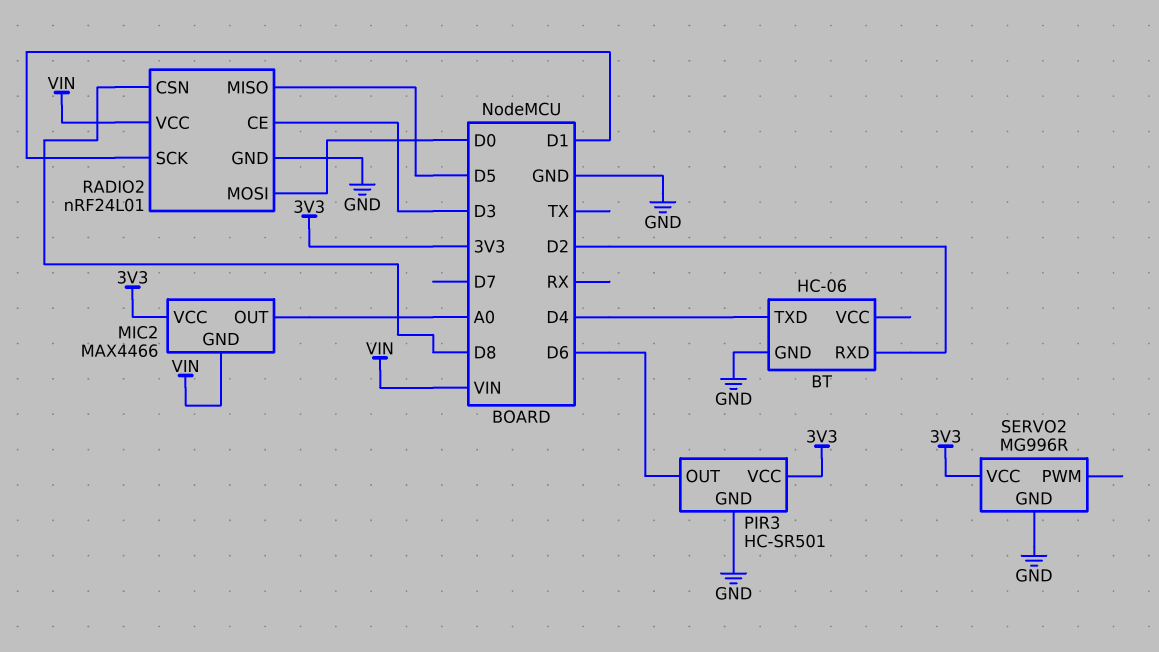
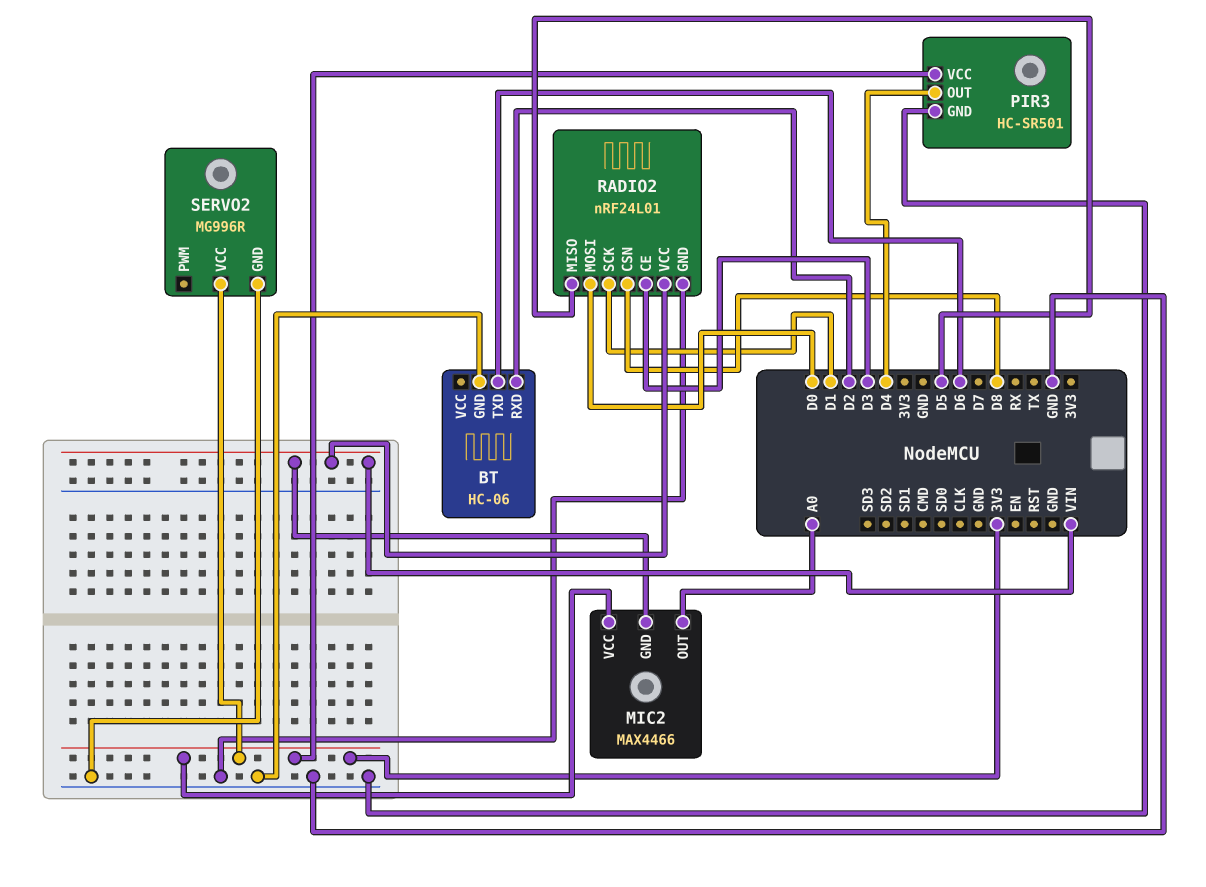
BT pin TXD: D4 -> D6
PIR3 pin OUT: D6 -> D4

